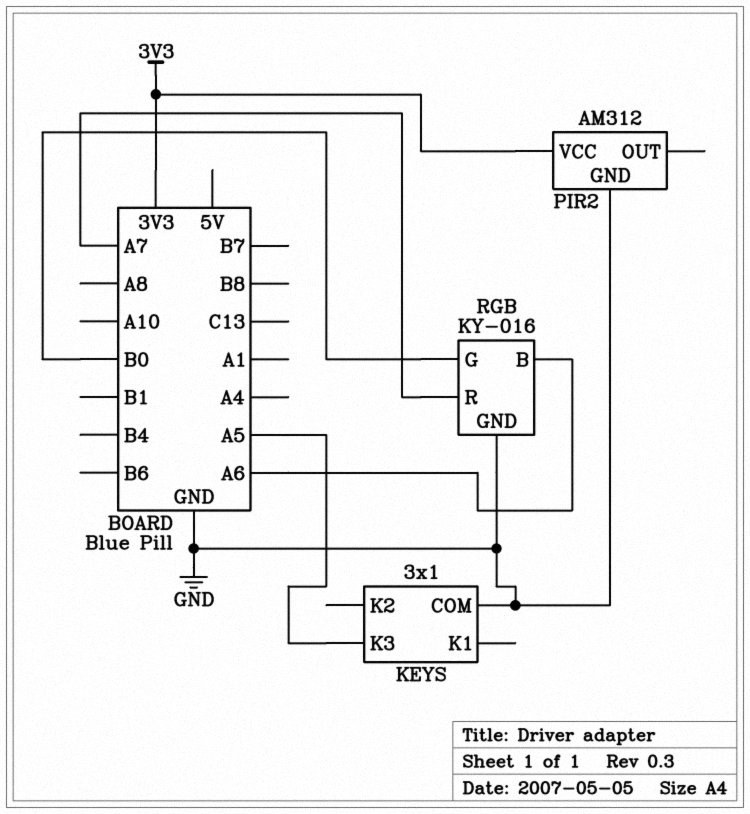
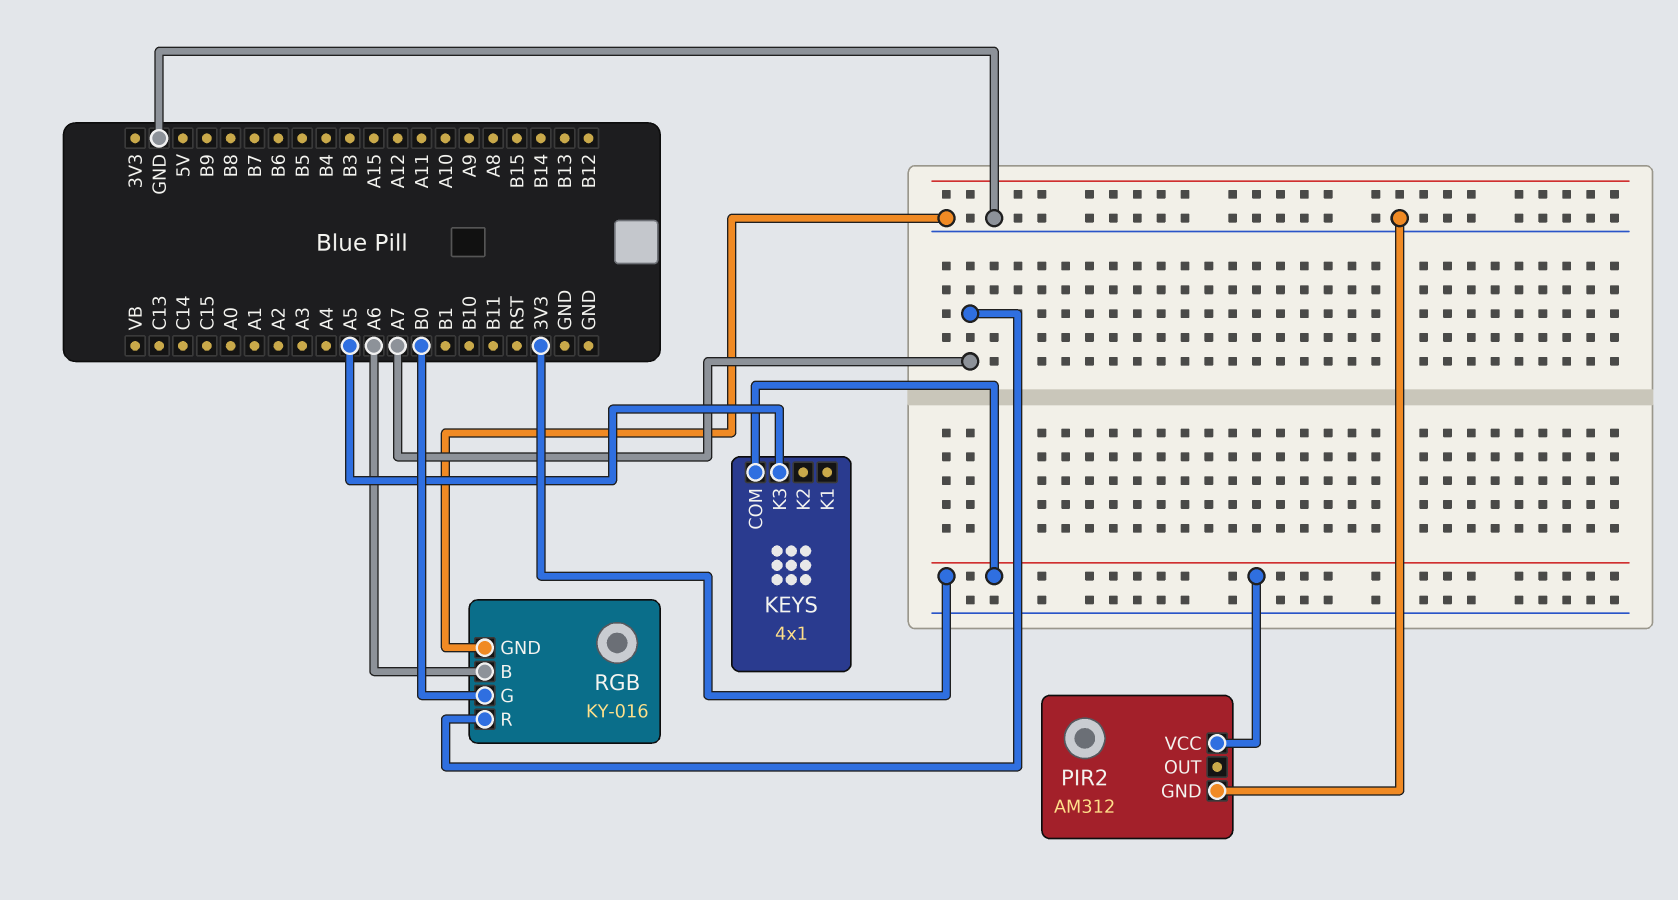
KEYS: 3x1 -> 4x1
KEYS pin COM: GND -> 3V3

